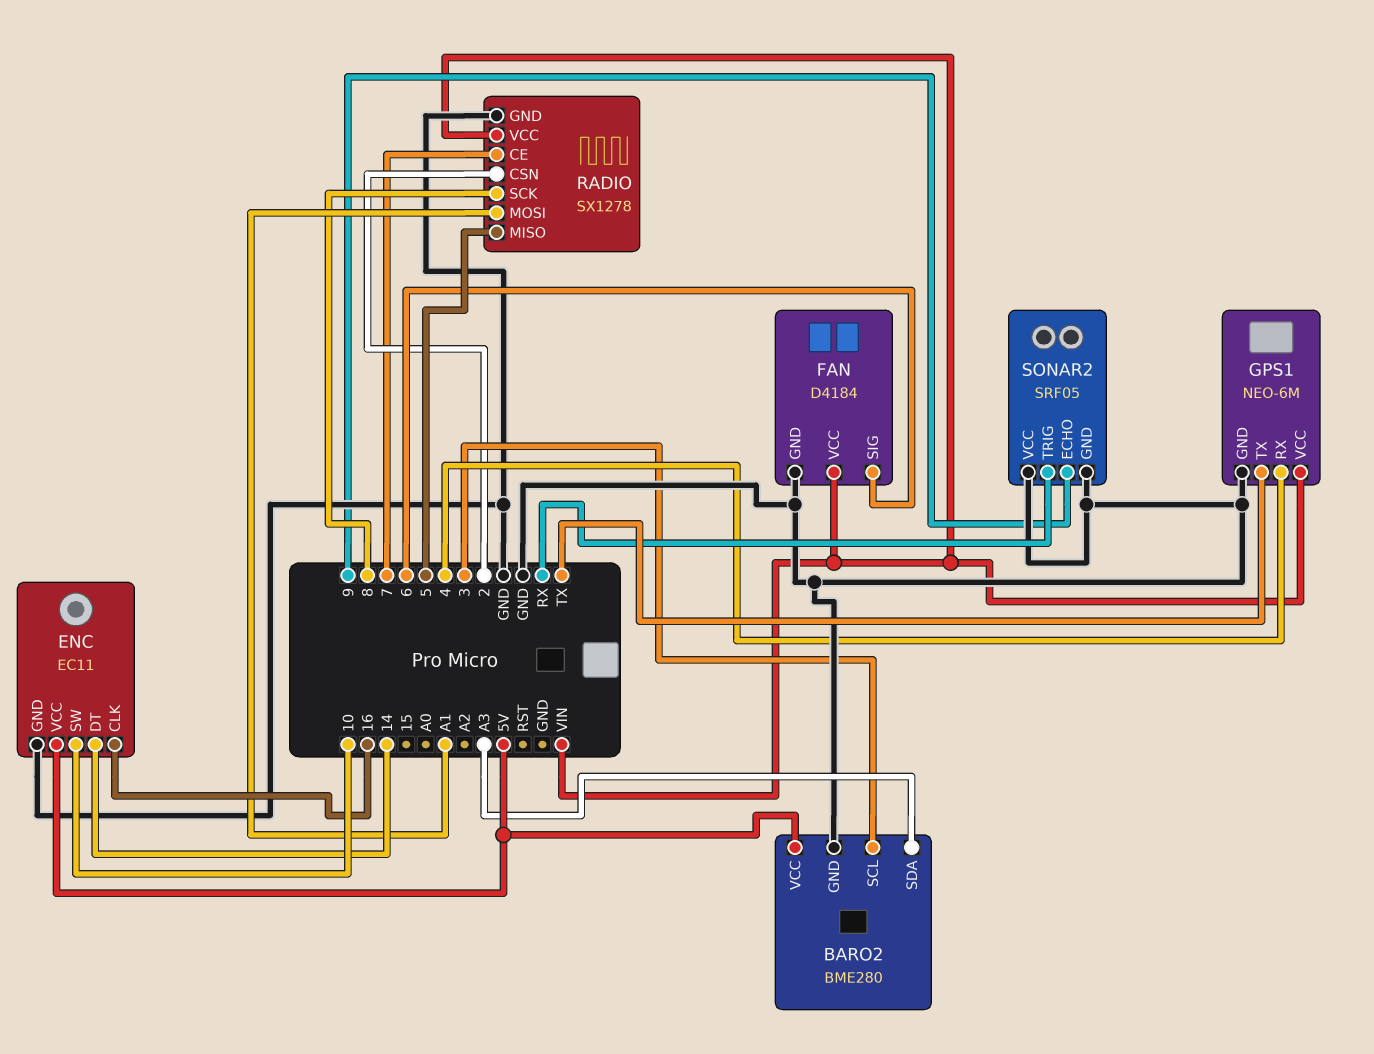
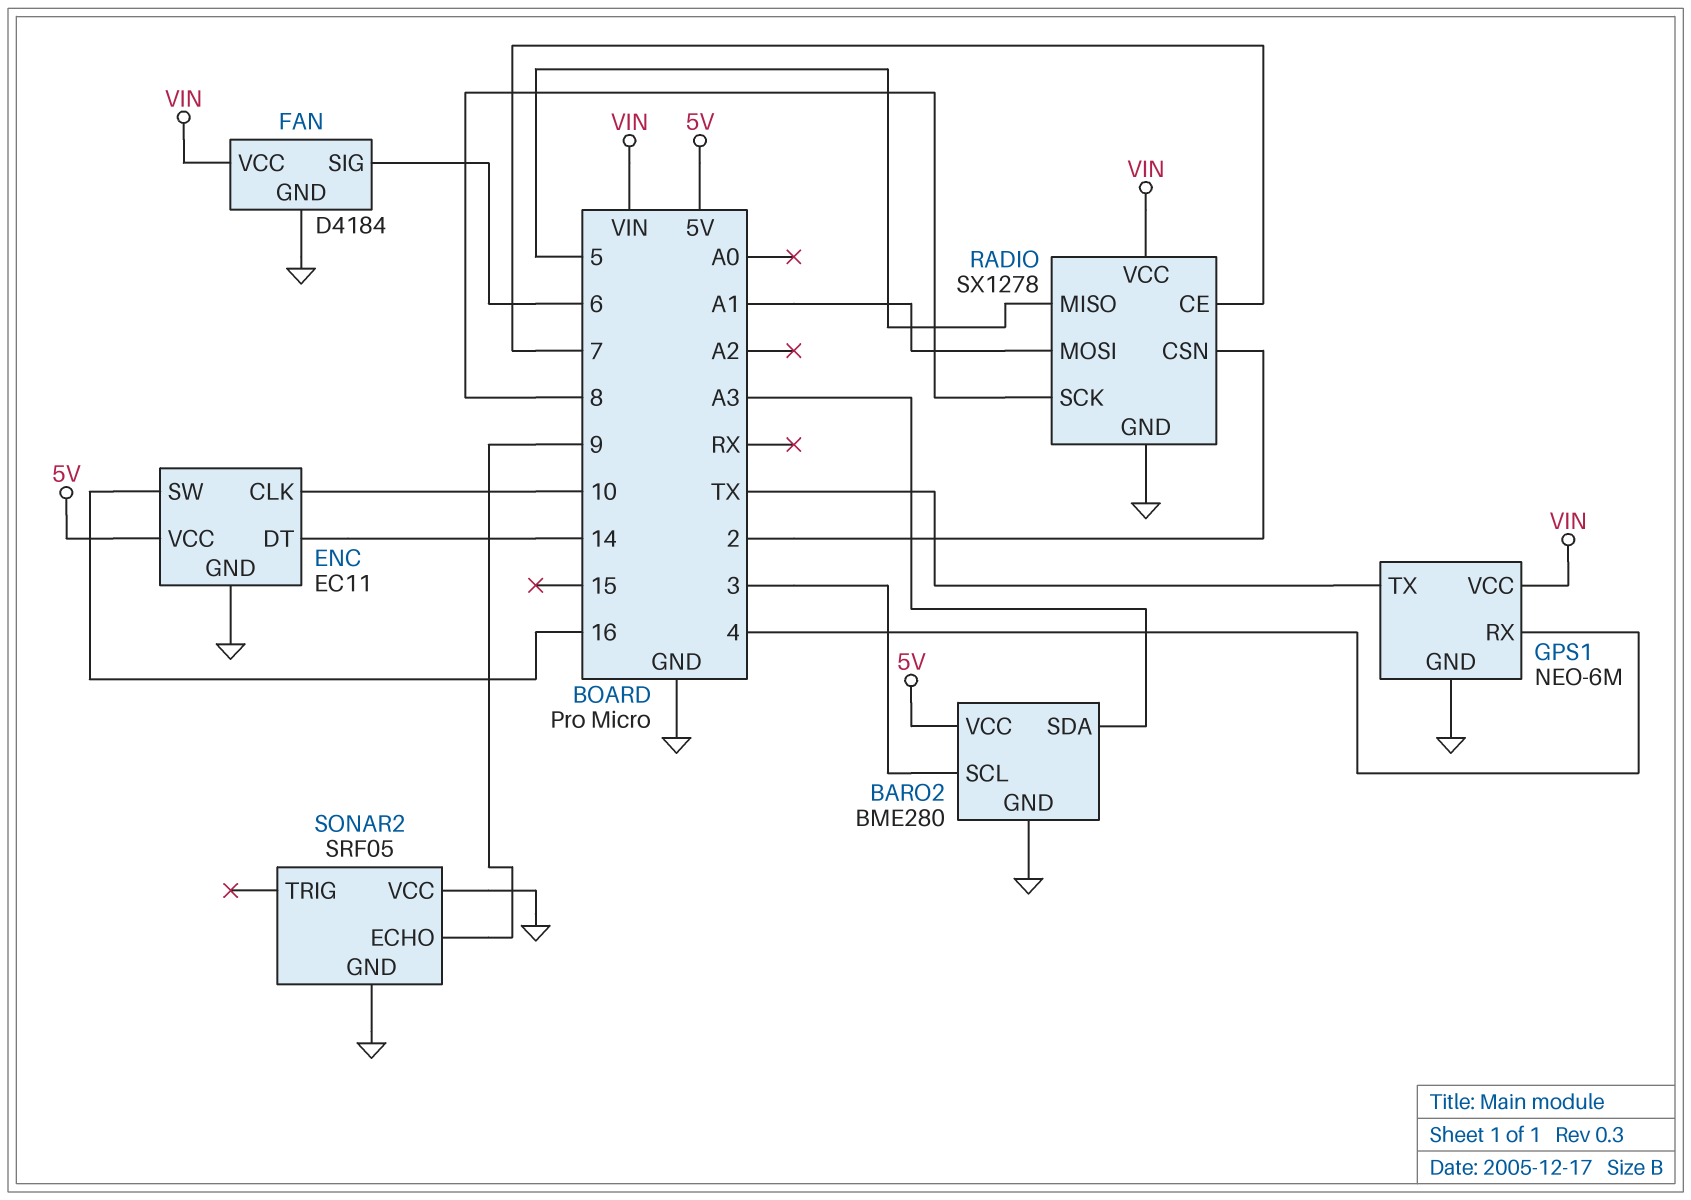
ENC pin CLK: 16 -> 10
ENC pin SW: 10 -> 16
SONAR2 pin TRIG: RX -> none

